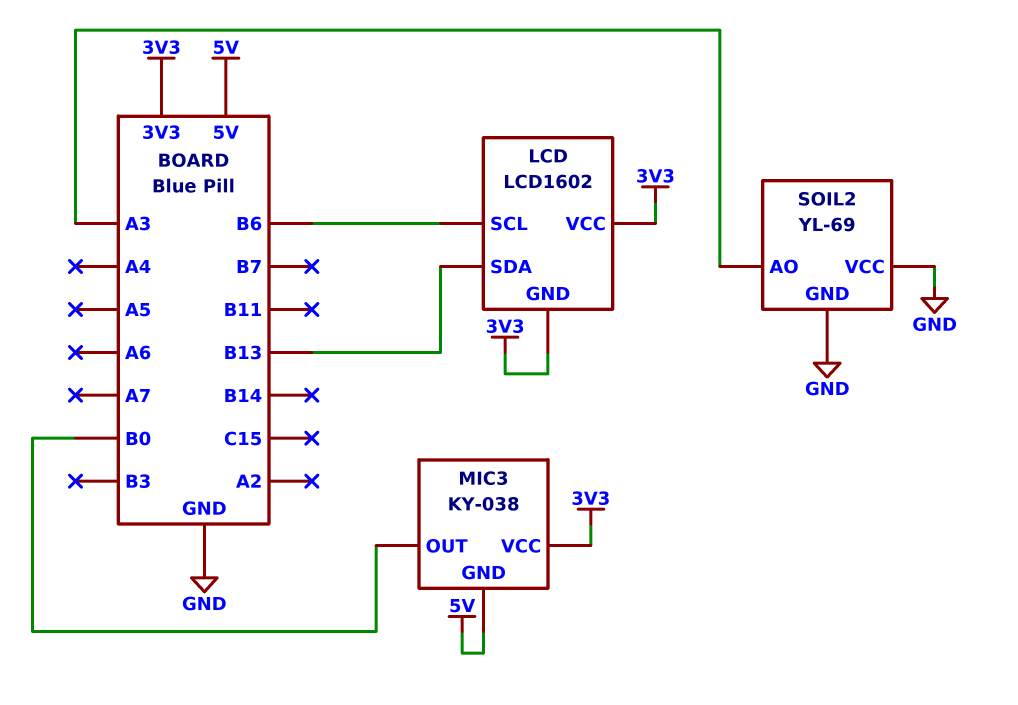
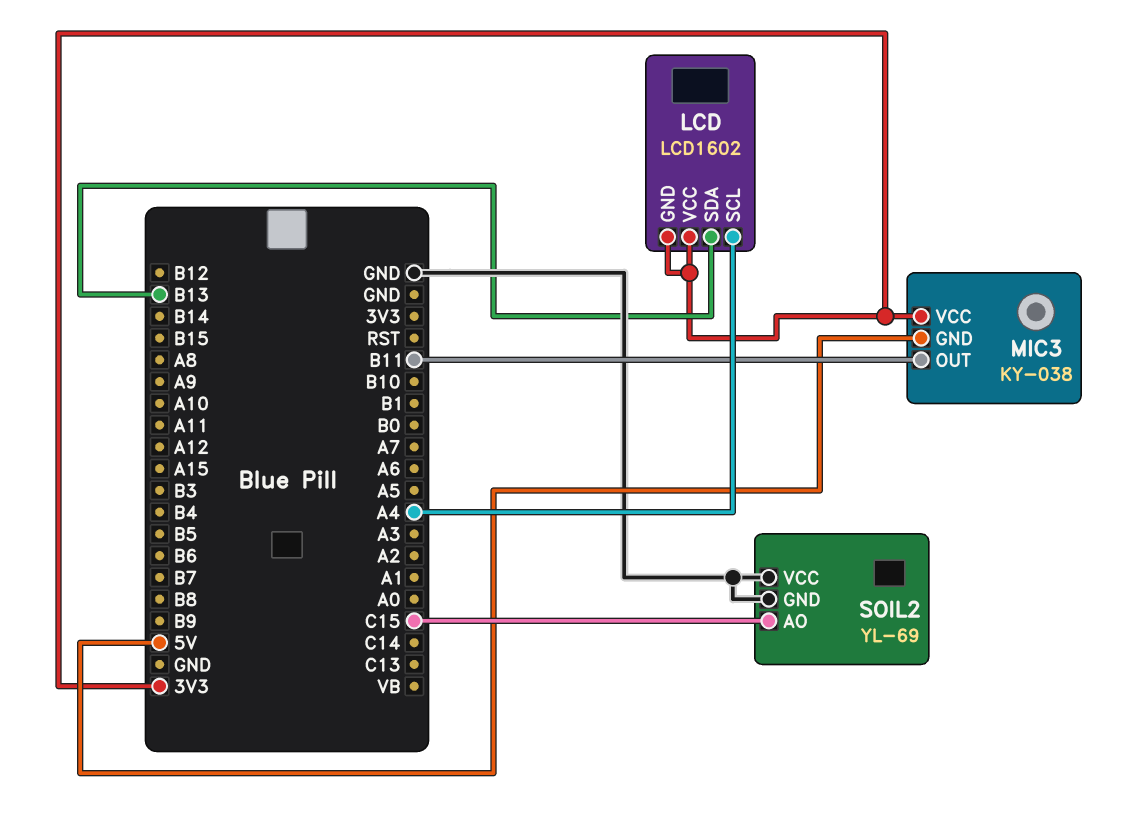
LCD pin SCL: B6 -> A4
MIC3 pin OUT: B0 -> B11
SOIL2 pin AO: A3 -> C15

